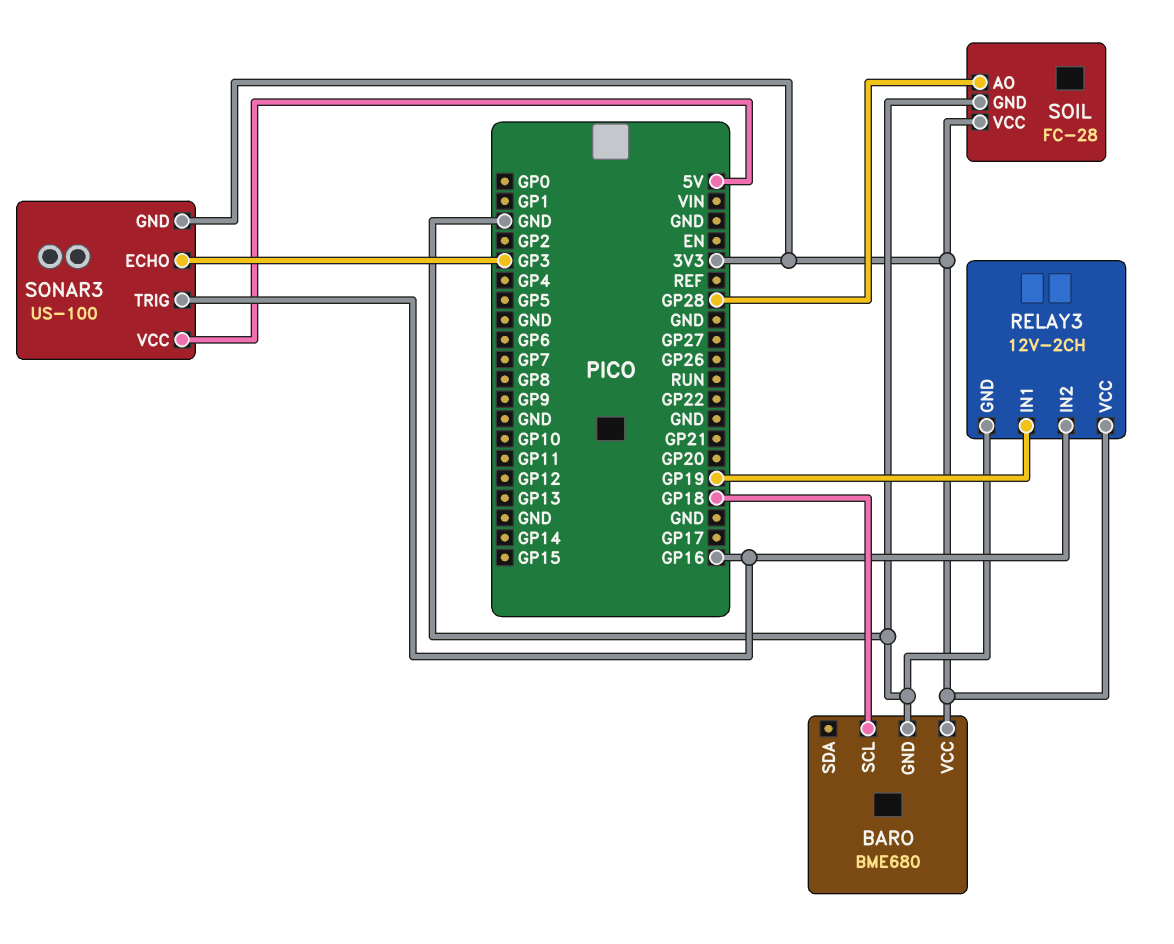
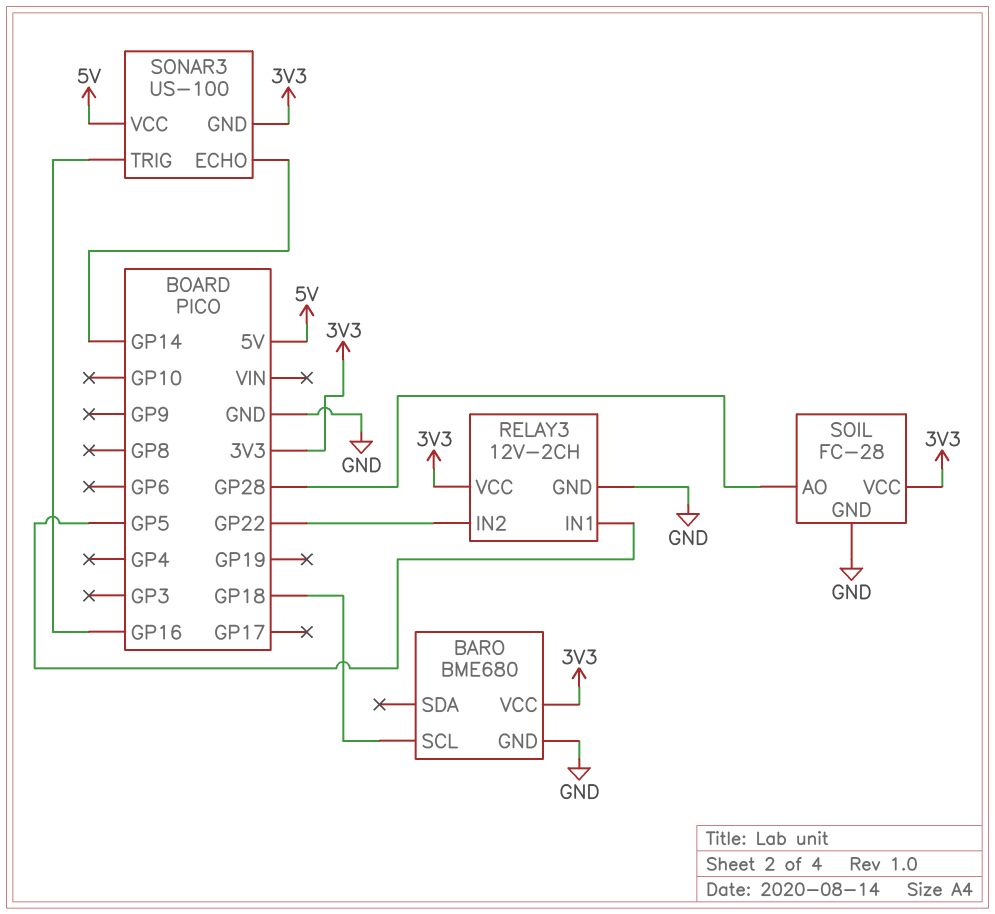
RELAY3 pin IN1: GP19 -> GP5
RELAY3 pin IN2: GP16 -> GP22
SONAR3 pin ECHO: GP3 -> GP14

